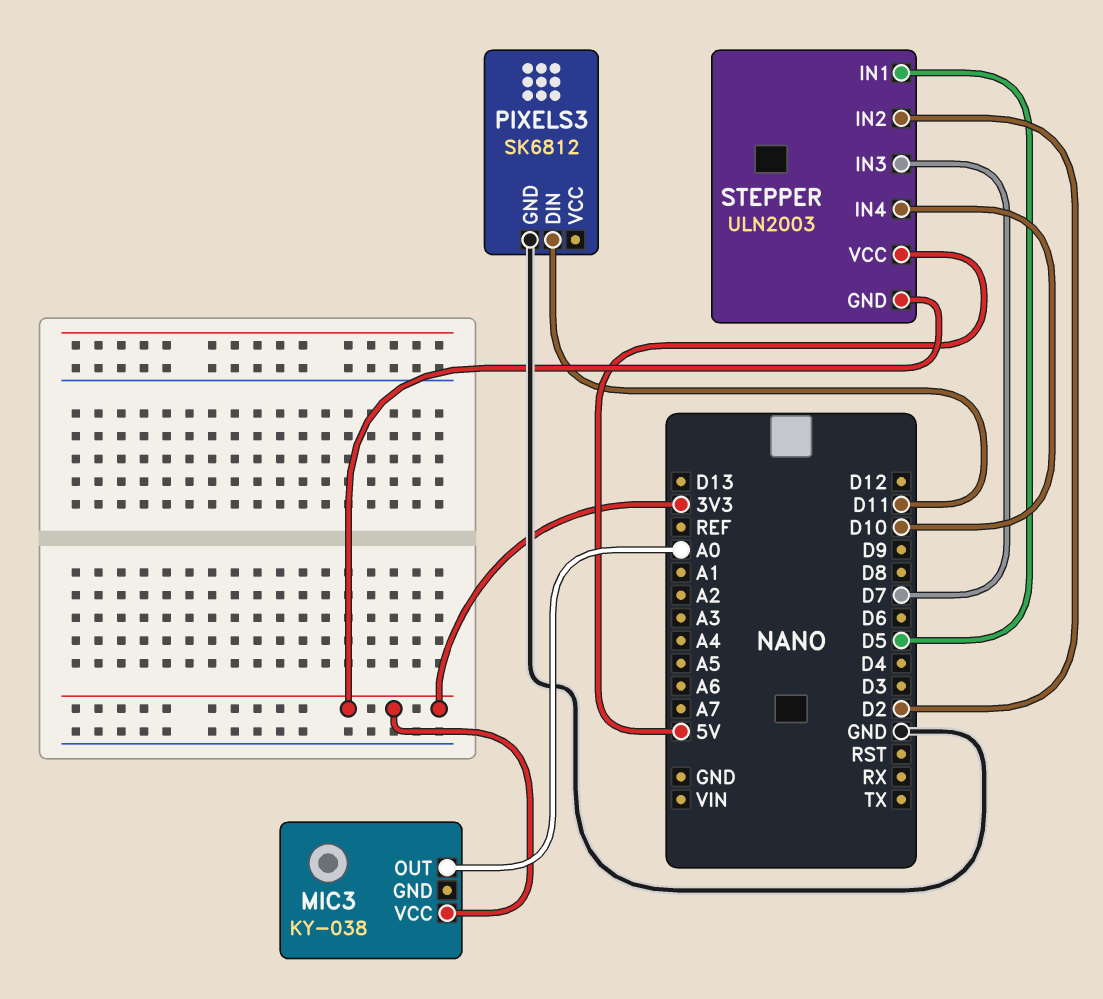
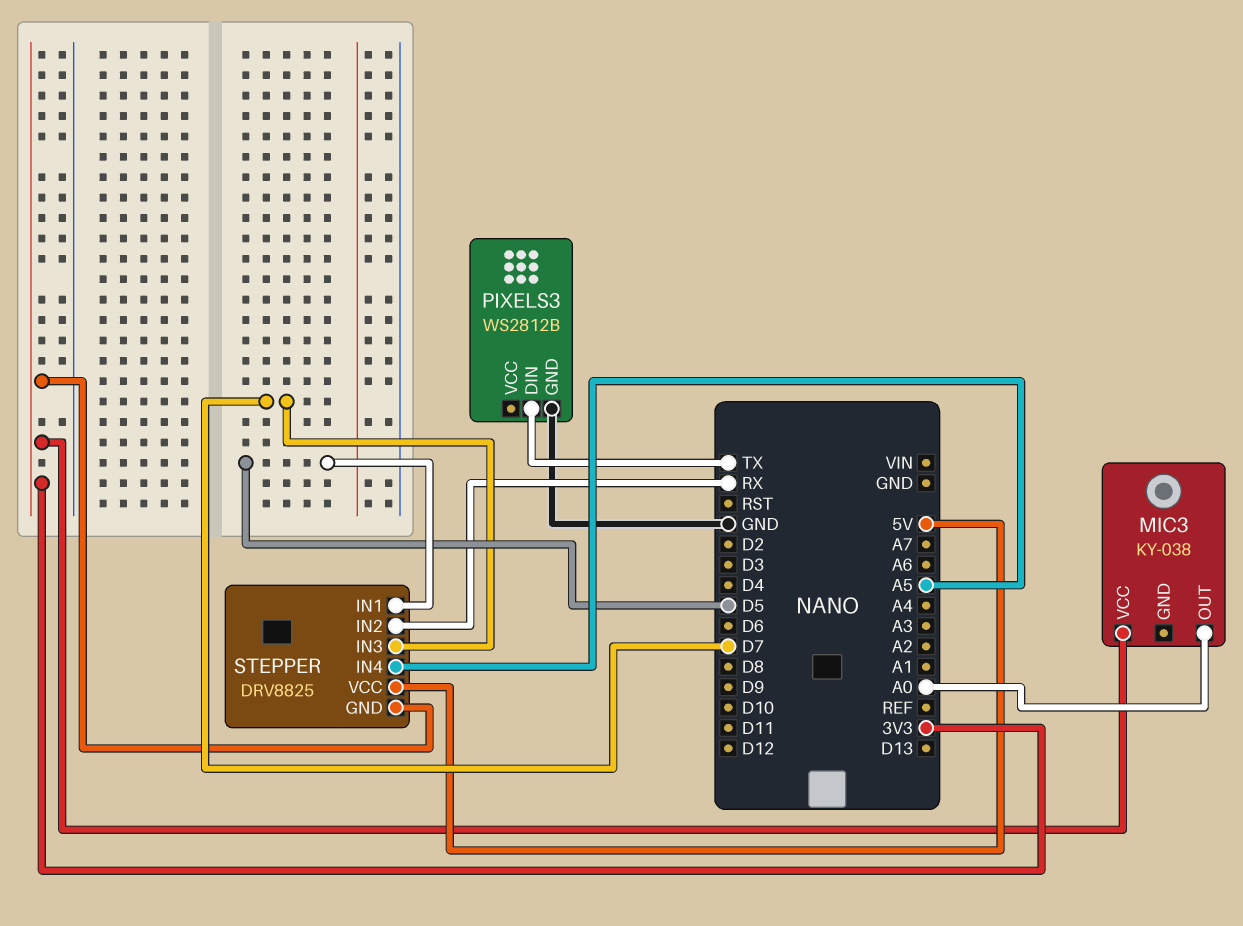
PIXELS3: SK6812 -> WS2812B
PIXELS3 pin DIN: D11 -> TX
STEPPER: ULN2003 -> DRV8825
STEPPER pin IN2: D2 -> RX
STEPPER pin IN4: D10 -> A5

